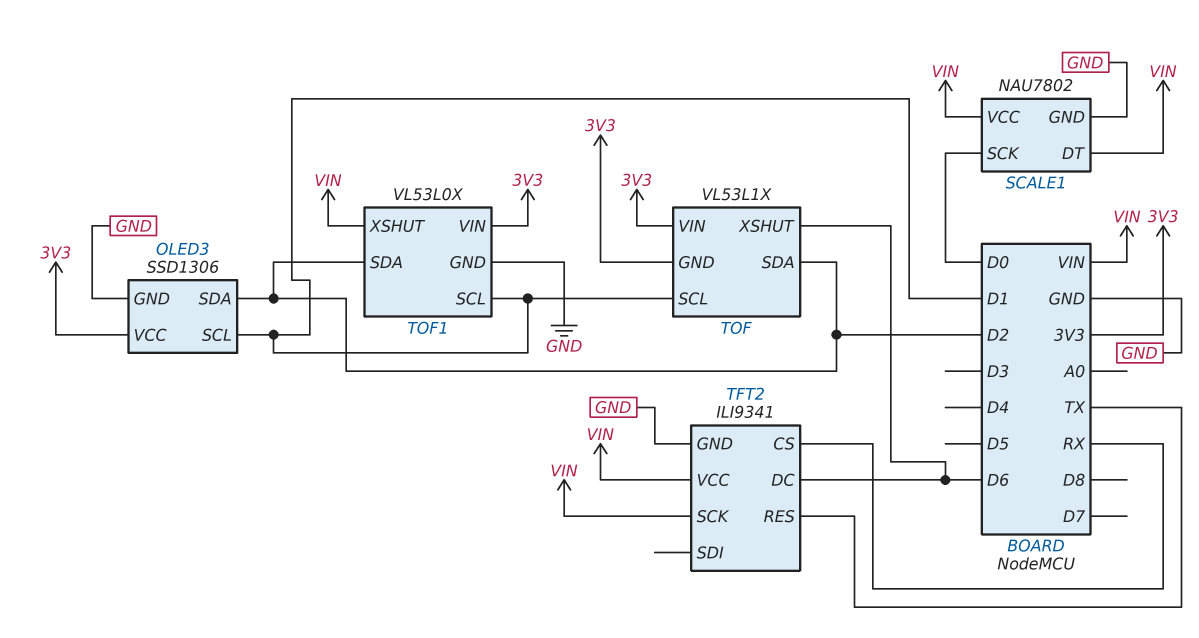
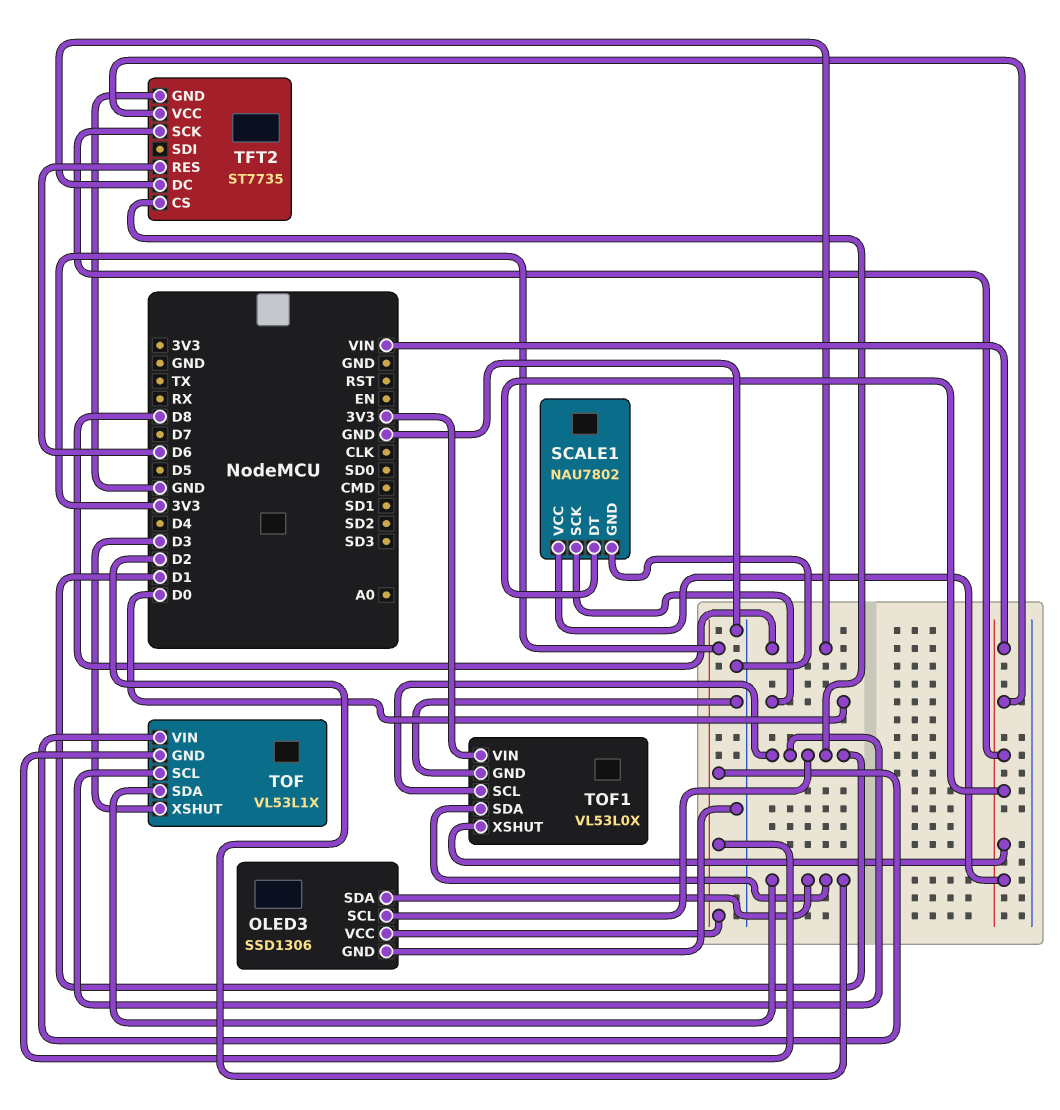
TFT2: ILI9341 -> ST7735
TFT2 pin CS: RX -> D1
TFT2 pin DC: D6 -> D8
TFT2 pin RES: TX -> D6
TOF pin XSHUT: D6 -> D3

